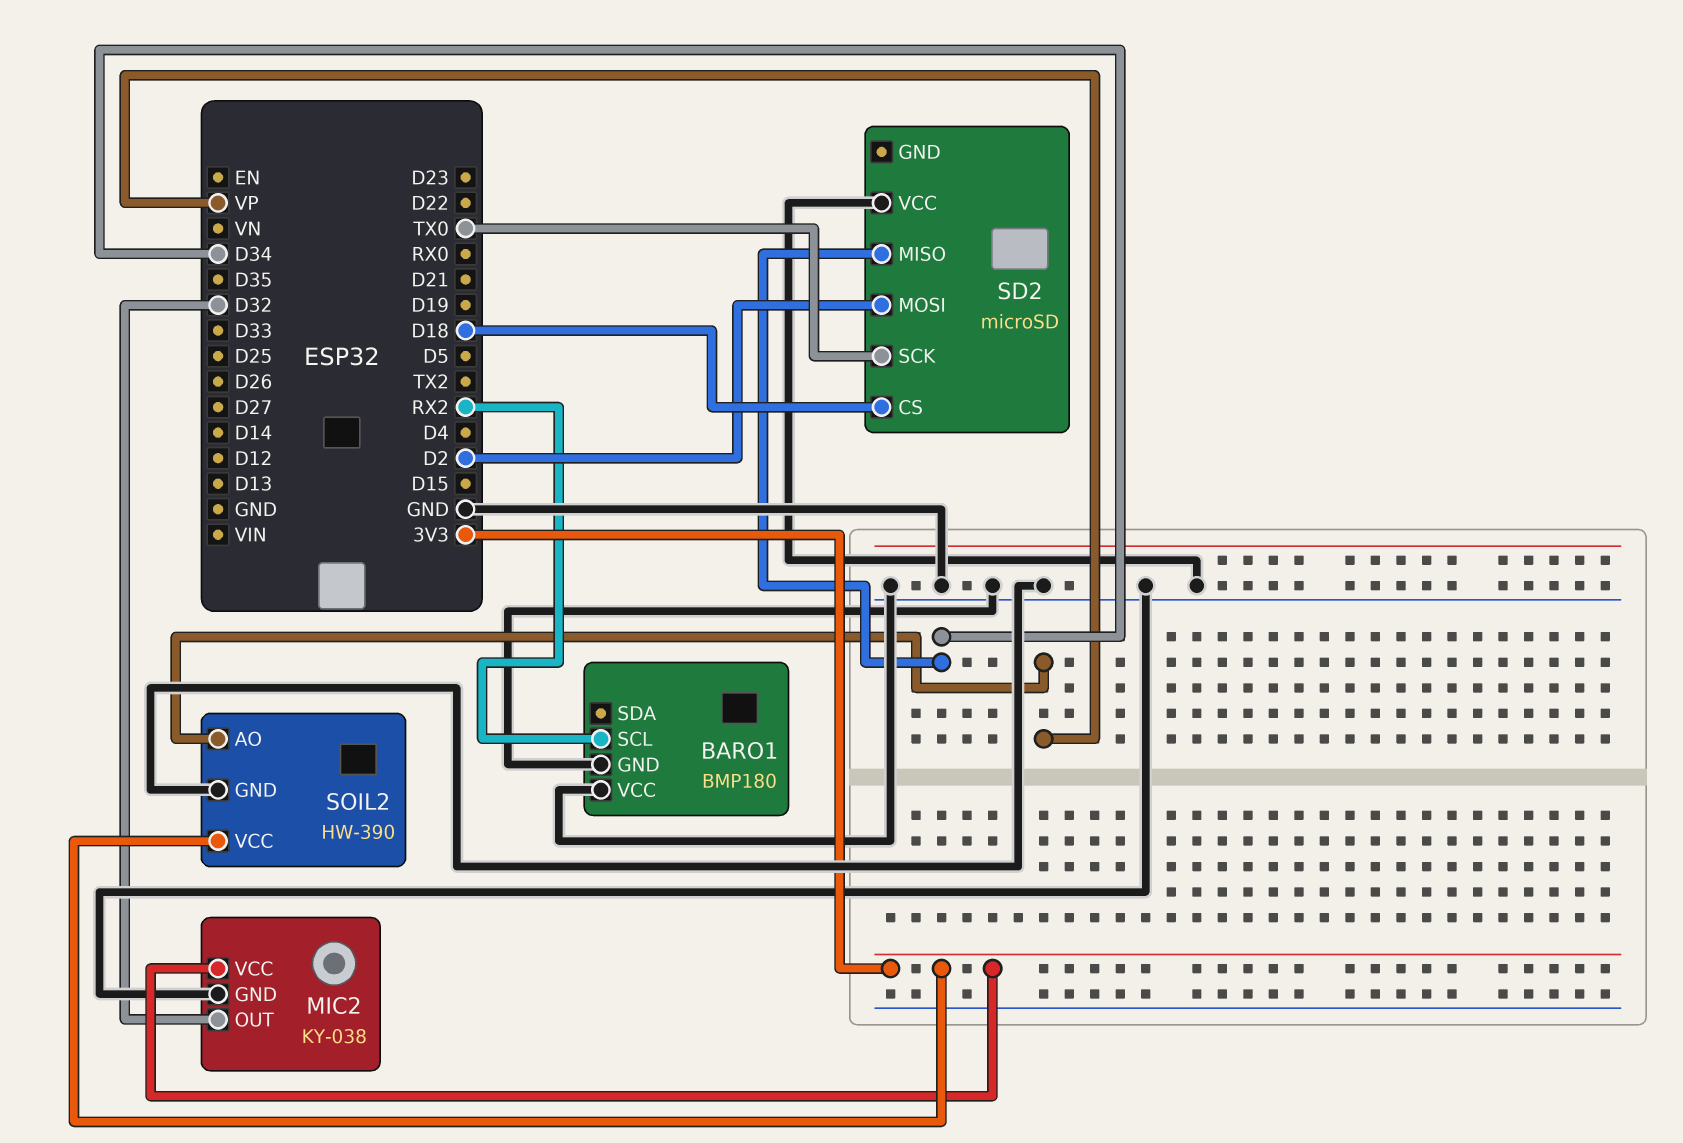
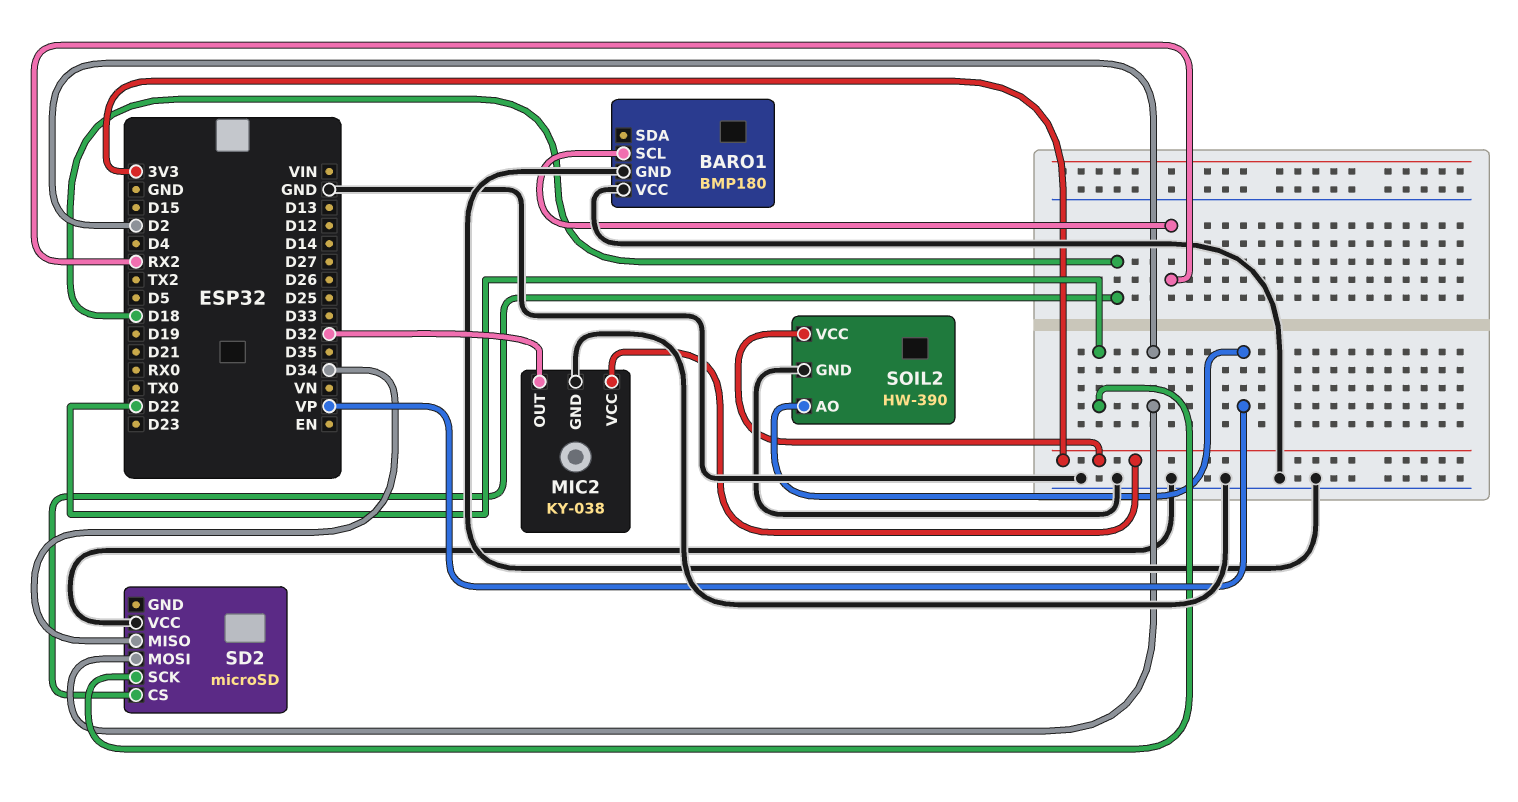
SD2 pin SCK: TX0 -> D22

